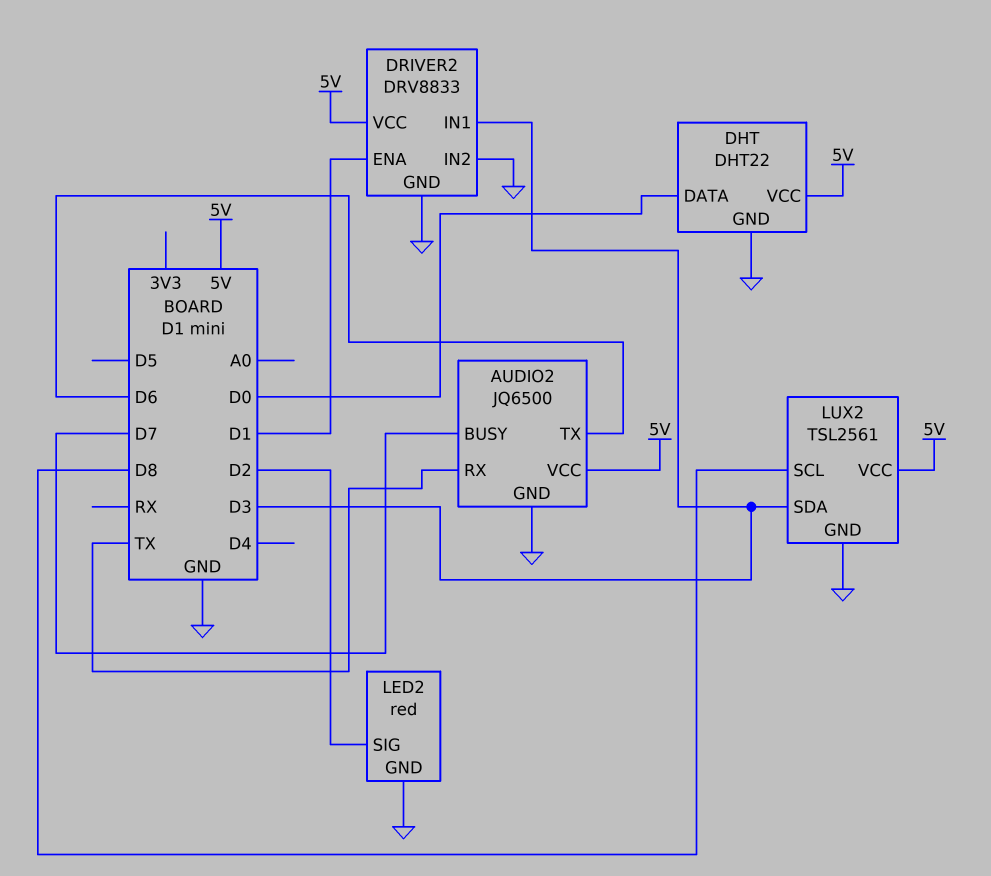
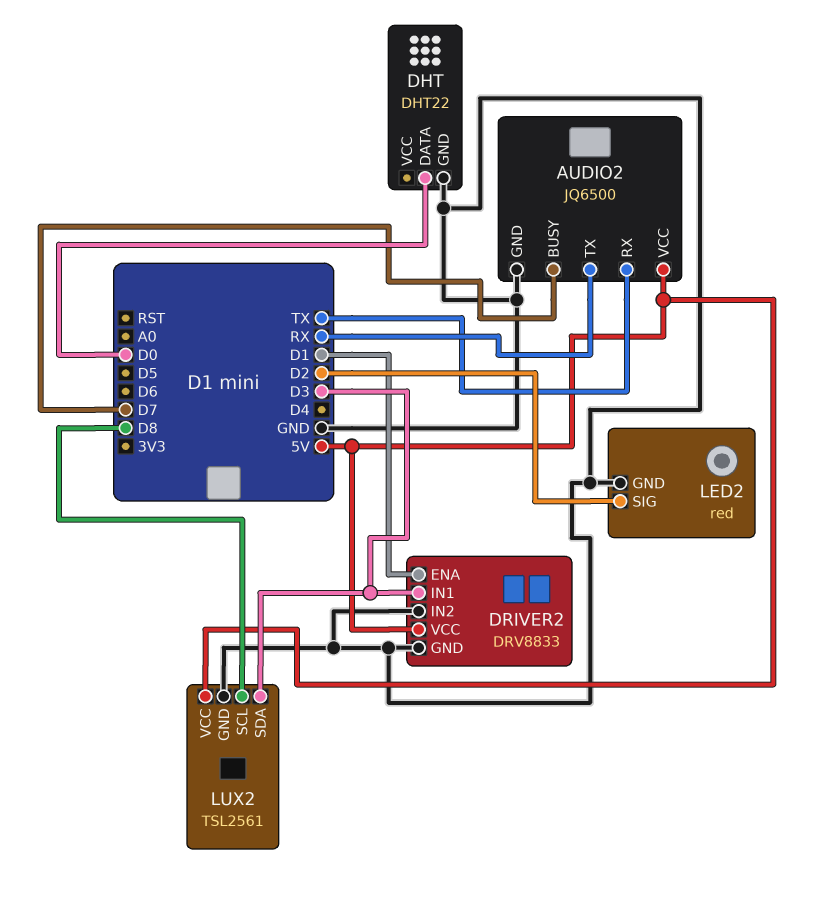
AUDIO2 pin TX: D6 -> RX
DHT pin VCC: 5V -> none

